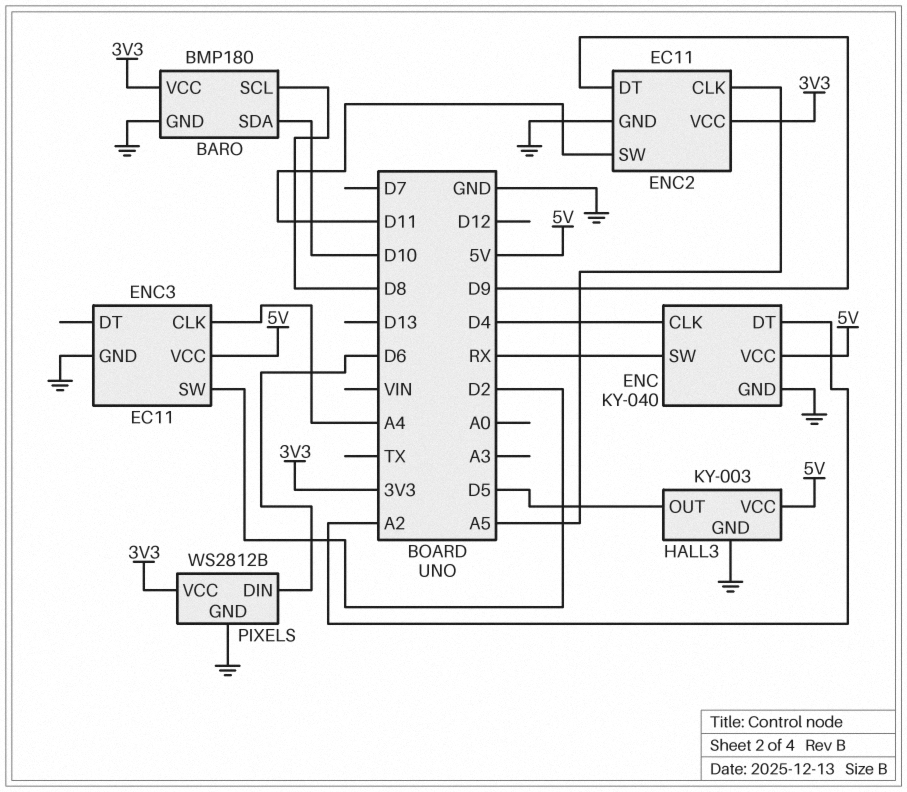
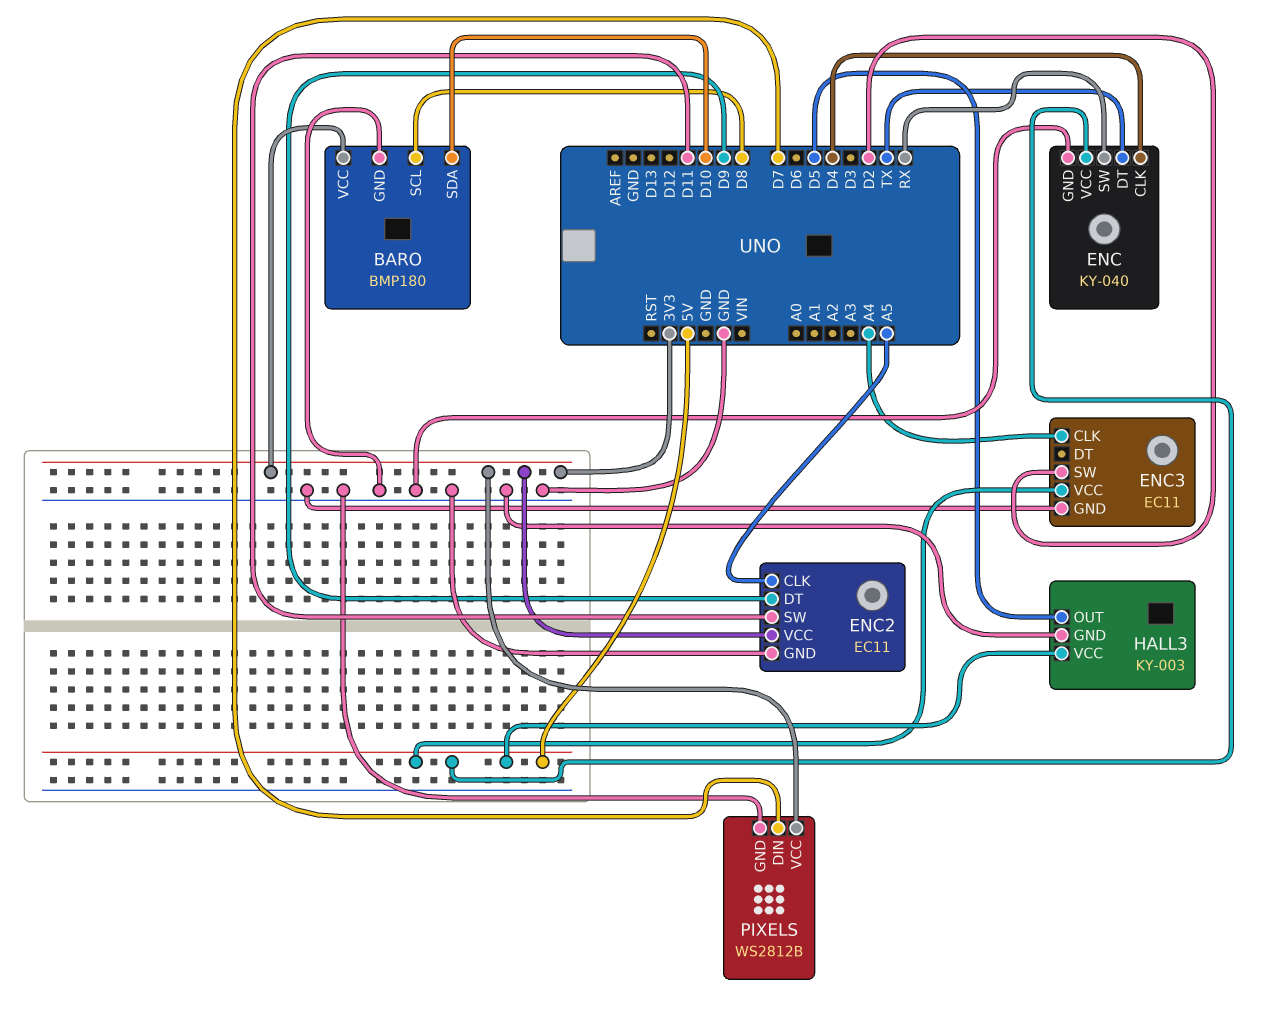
ENC pin DT: A2 -> TX
PIXELS pin DIN: D6 -> D7

